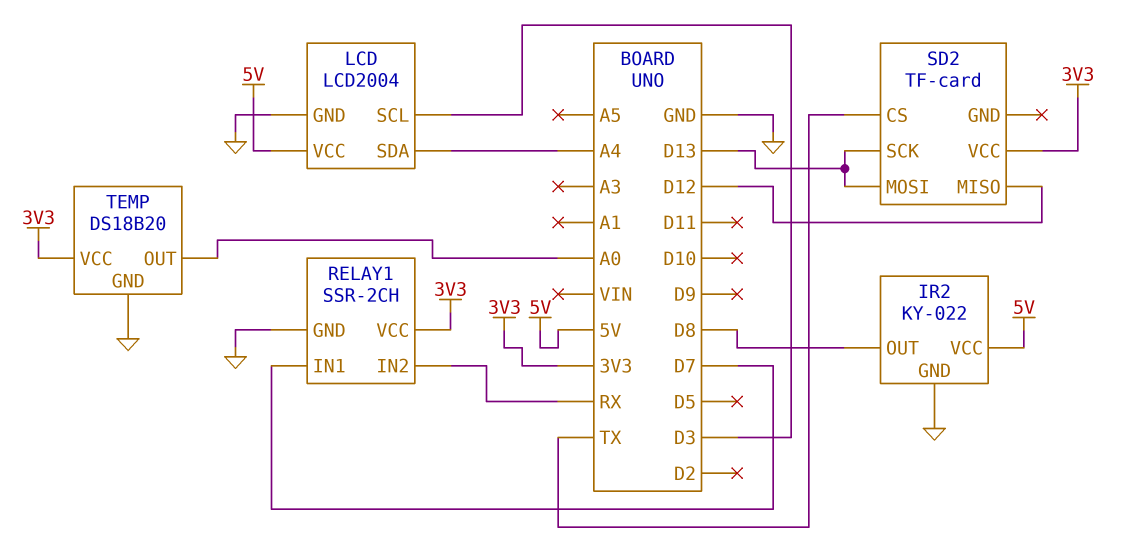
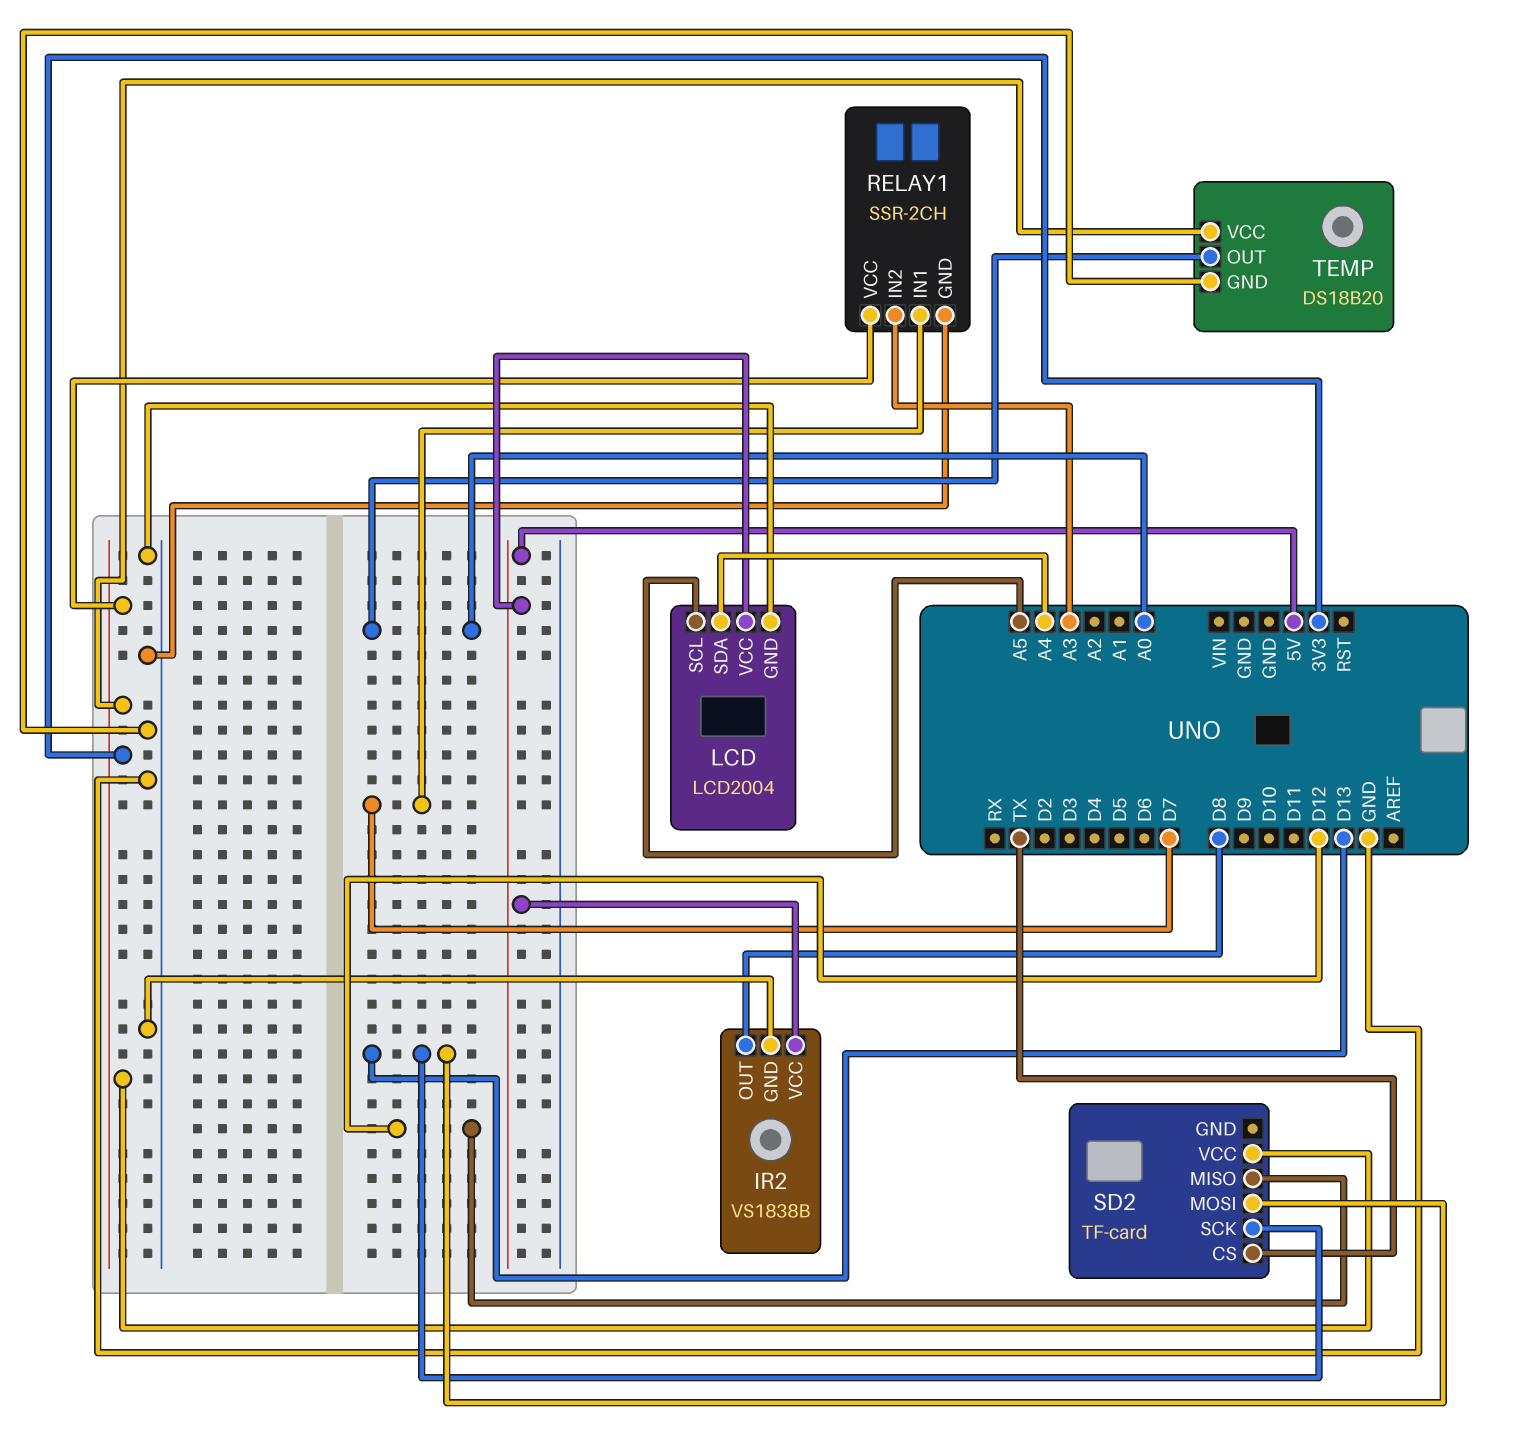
IR2: KY-022 -> VS1838B
LCD pin SCL: D3 -> A5
RELAY1 pin IN2: RX -> A3

